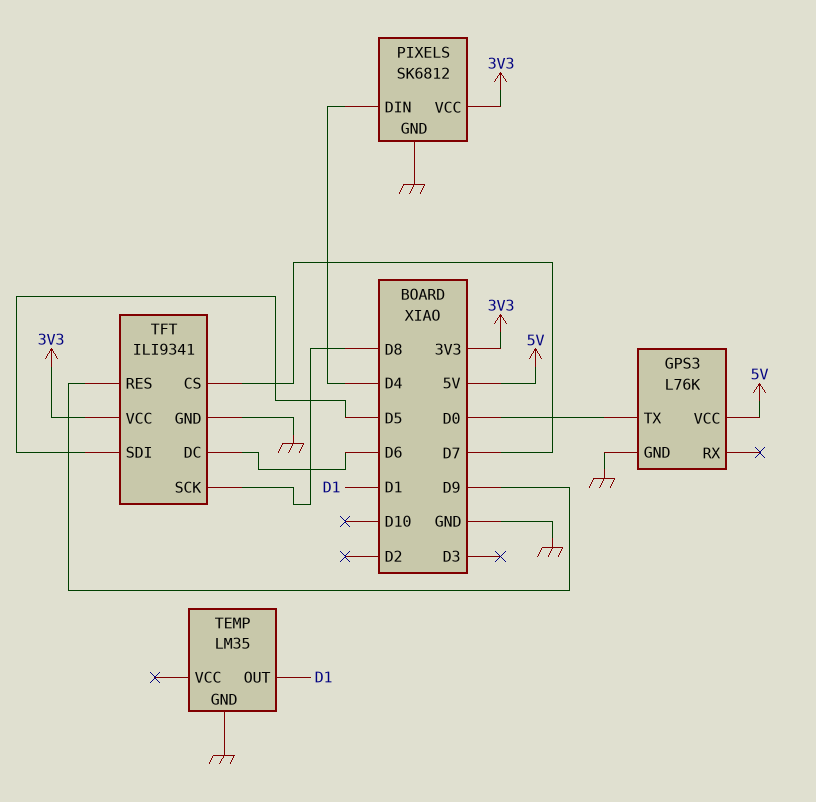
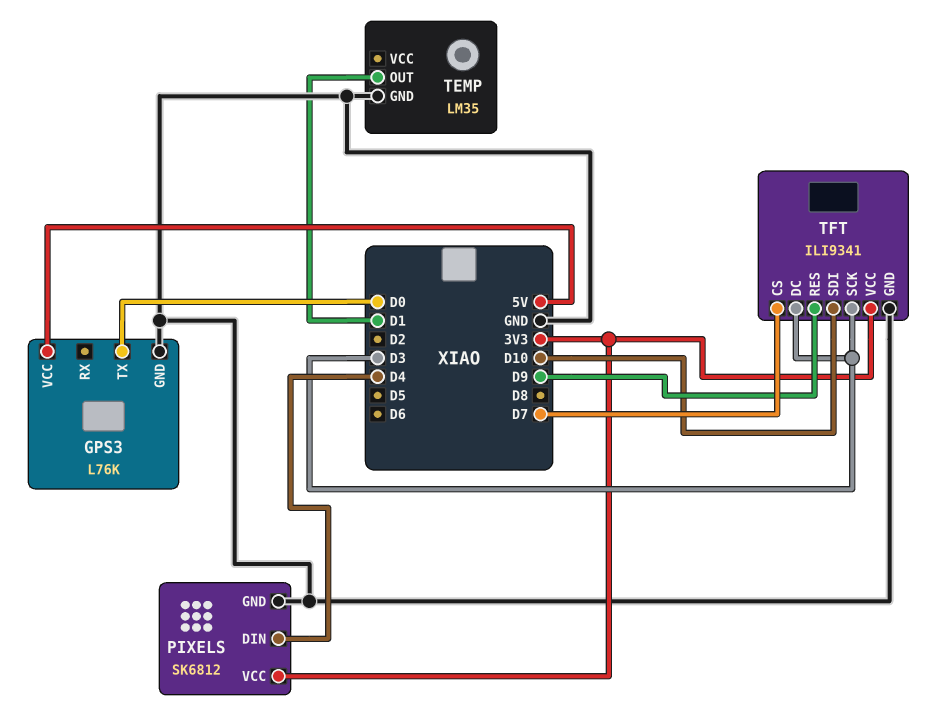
TFT pin DC: D6 -> D3
TFT pin SCK: D8 -> D3
TFT pin SDI: D5 -> D10

